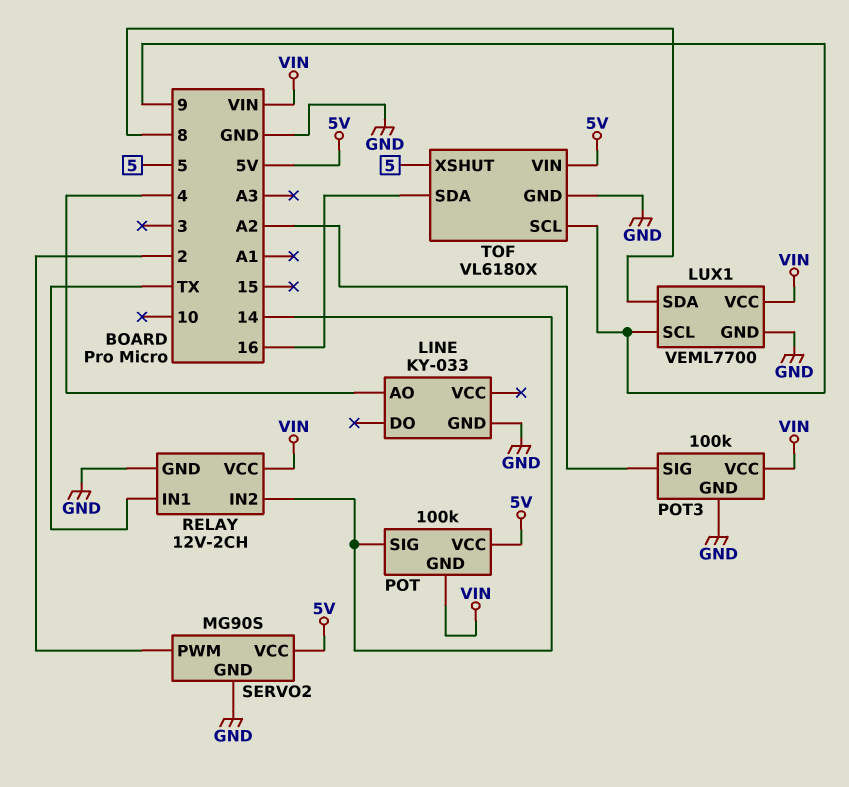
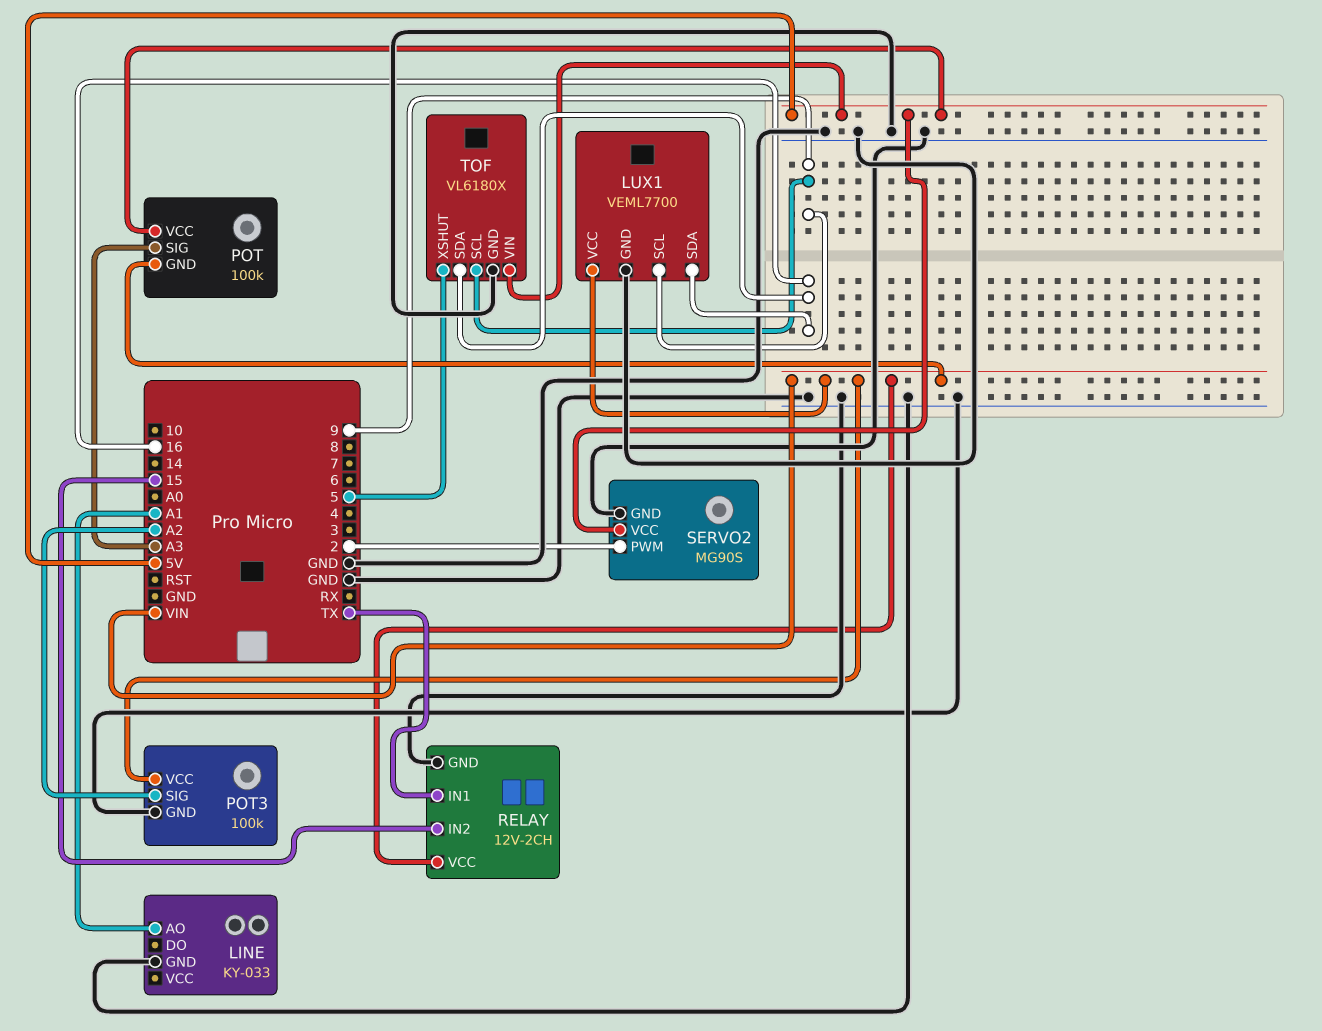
LINE pin AO: 4 -> A1
LUX1 pin SDA: 8 -> 16
POT pin SIG: 14 -> A3
RELAY pin IN2: 14 -> 15

